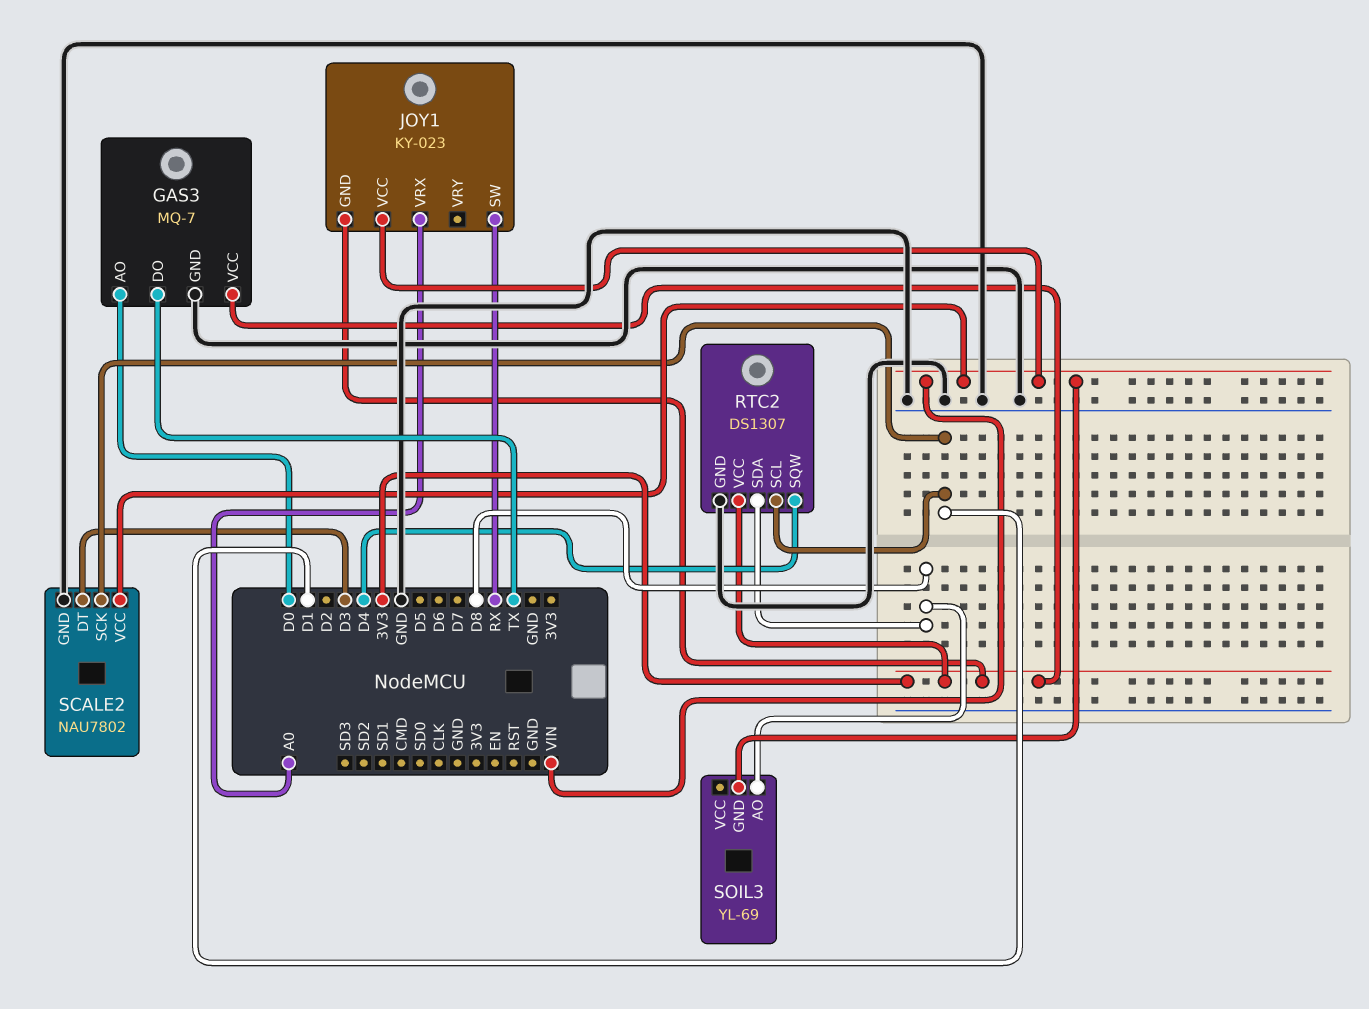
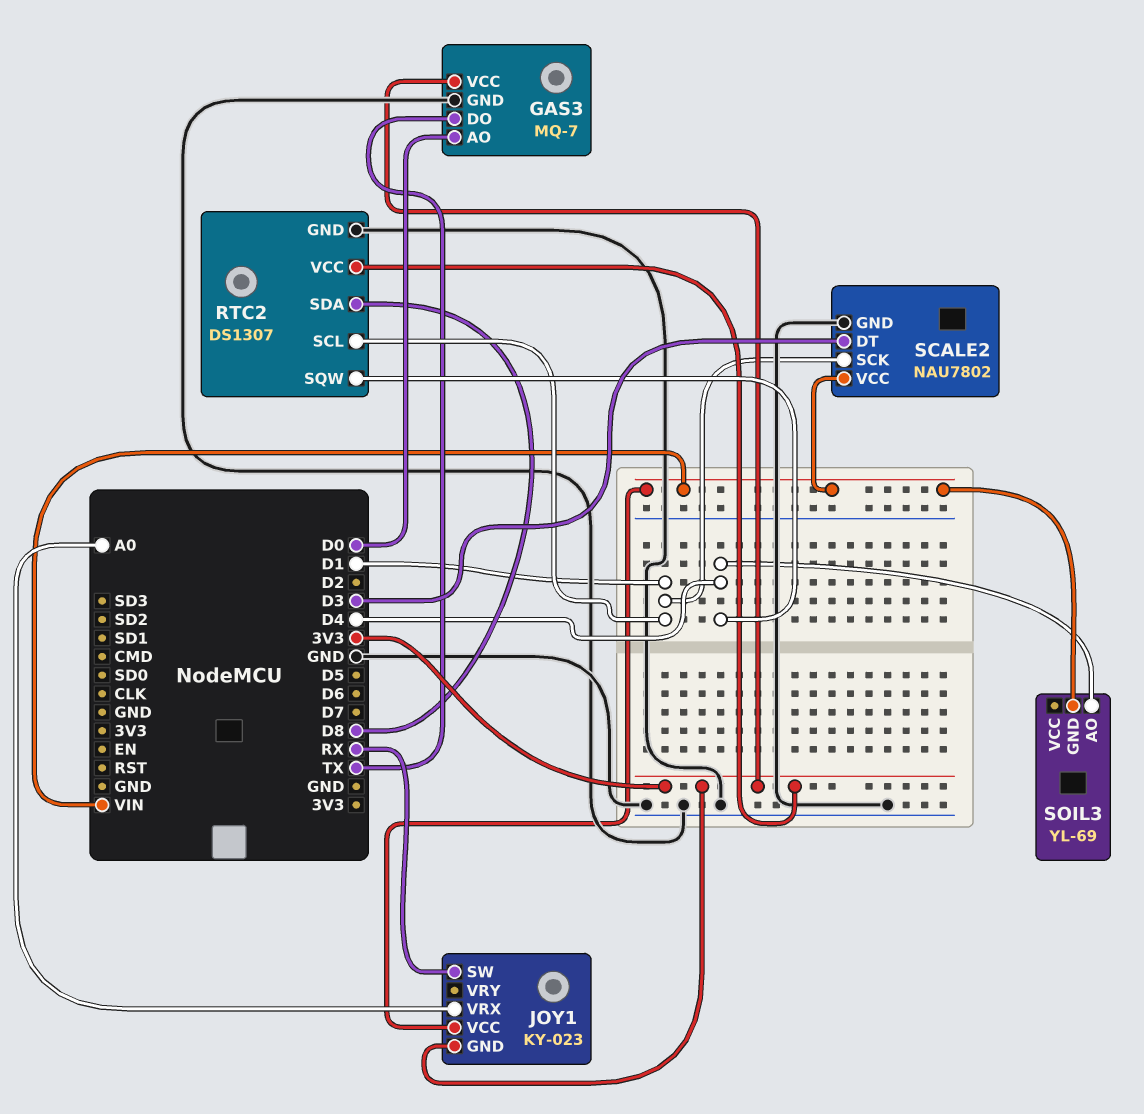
SOIL3 pin AO: D8 -> D4

